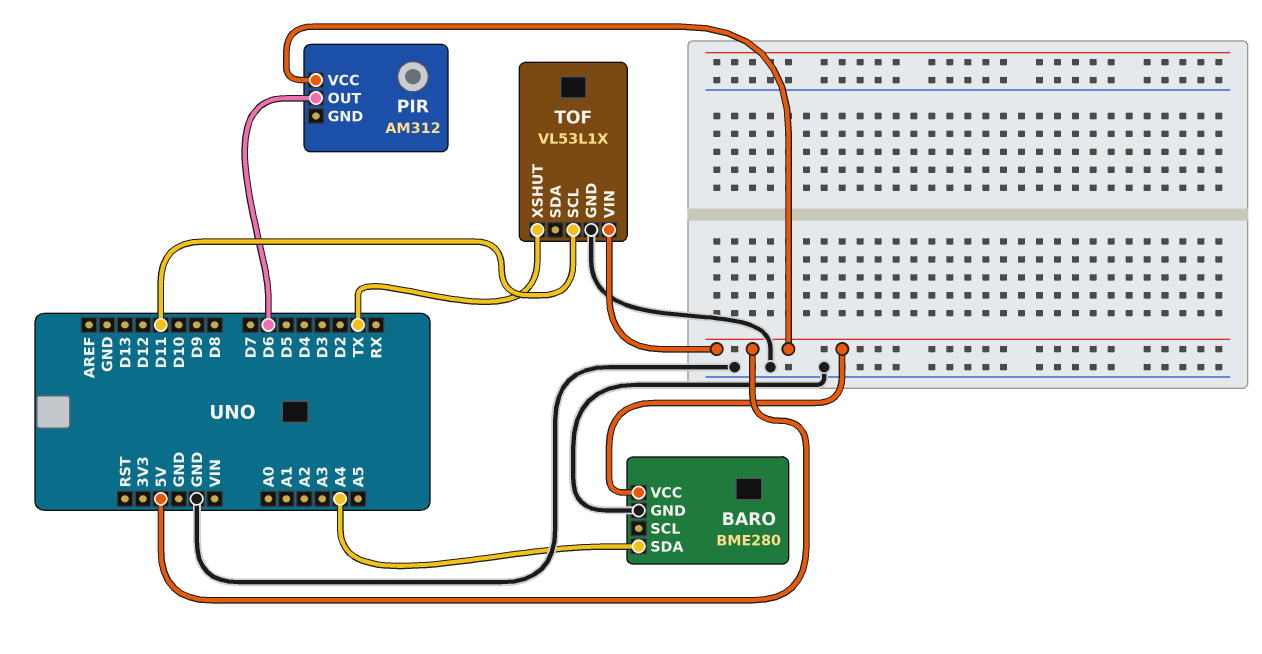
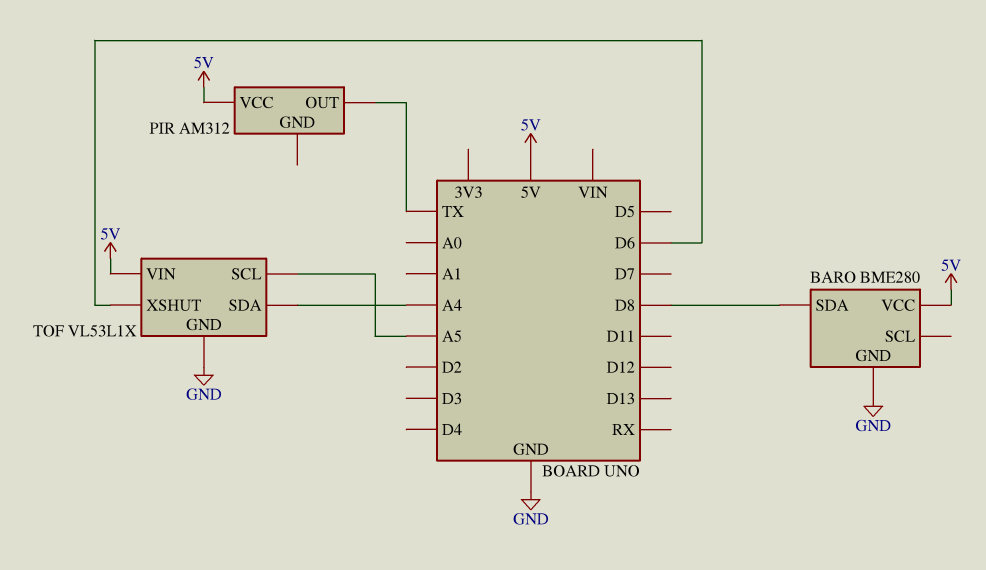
BARO pin SDA: A4 -> D8
PIR pin OUT: D6 -> TX
TOF pin SCL: D11 -> A5
TOF pin SDA: none -> A4
TOF pin XSHUT: TX -> D6

